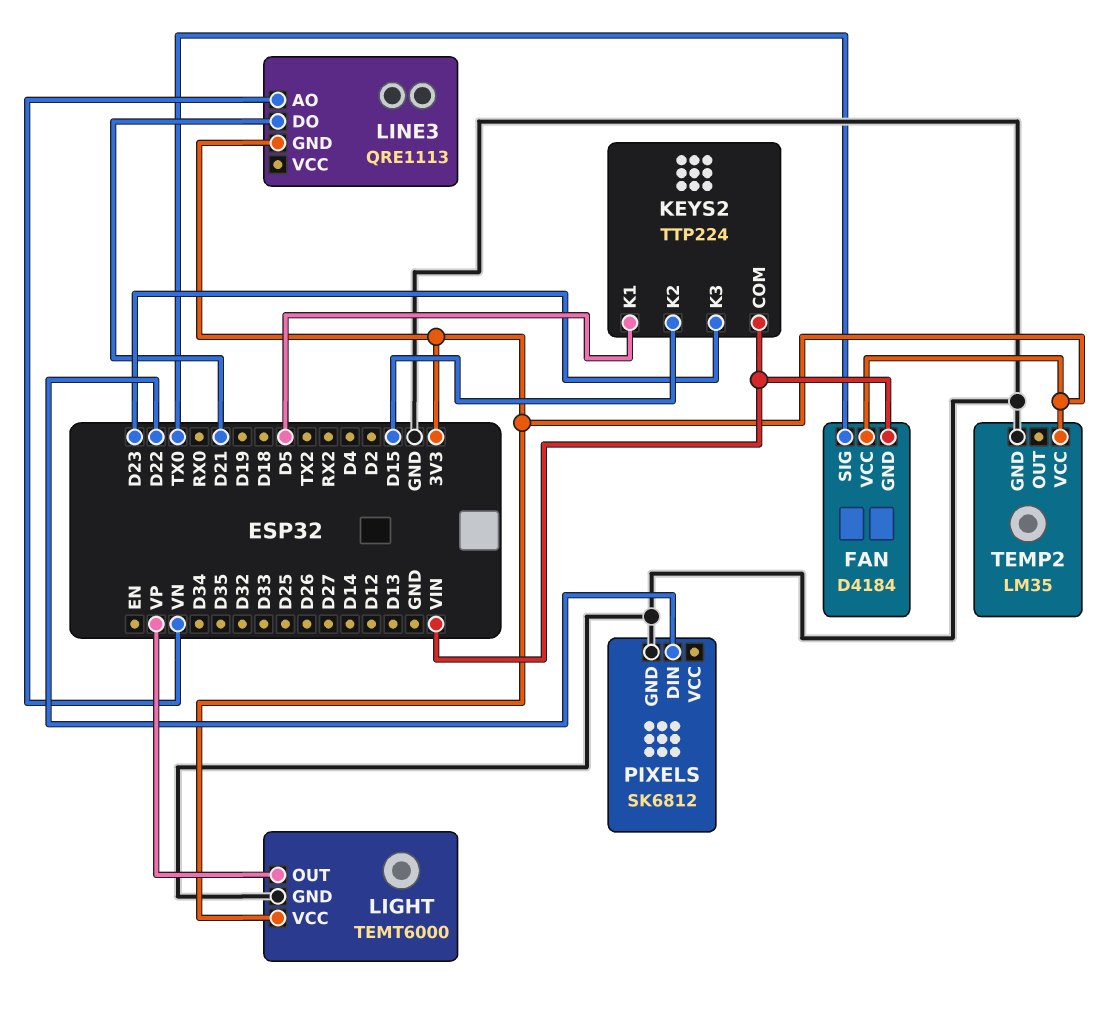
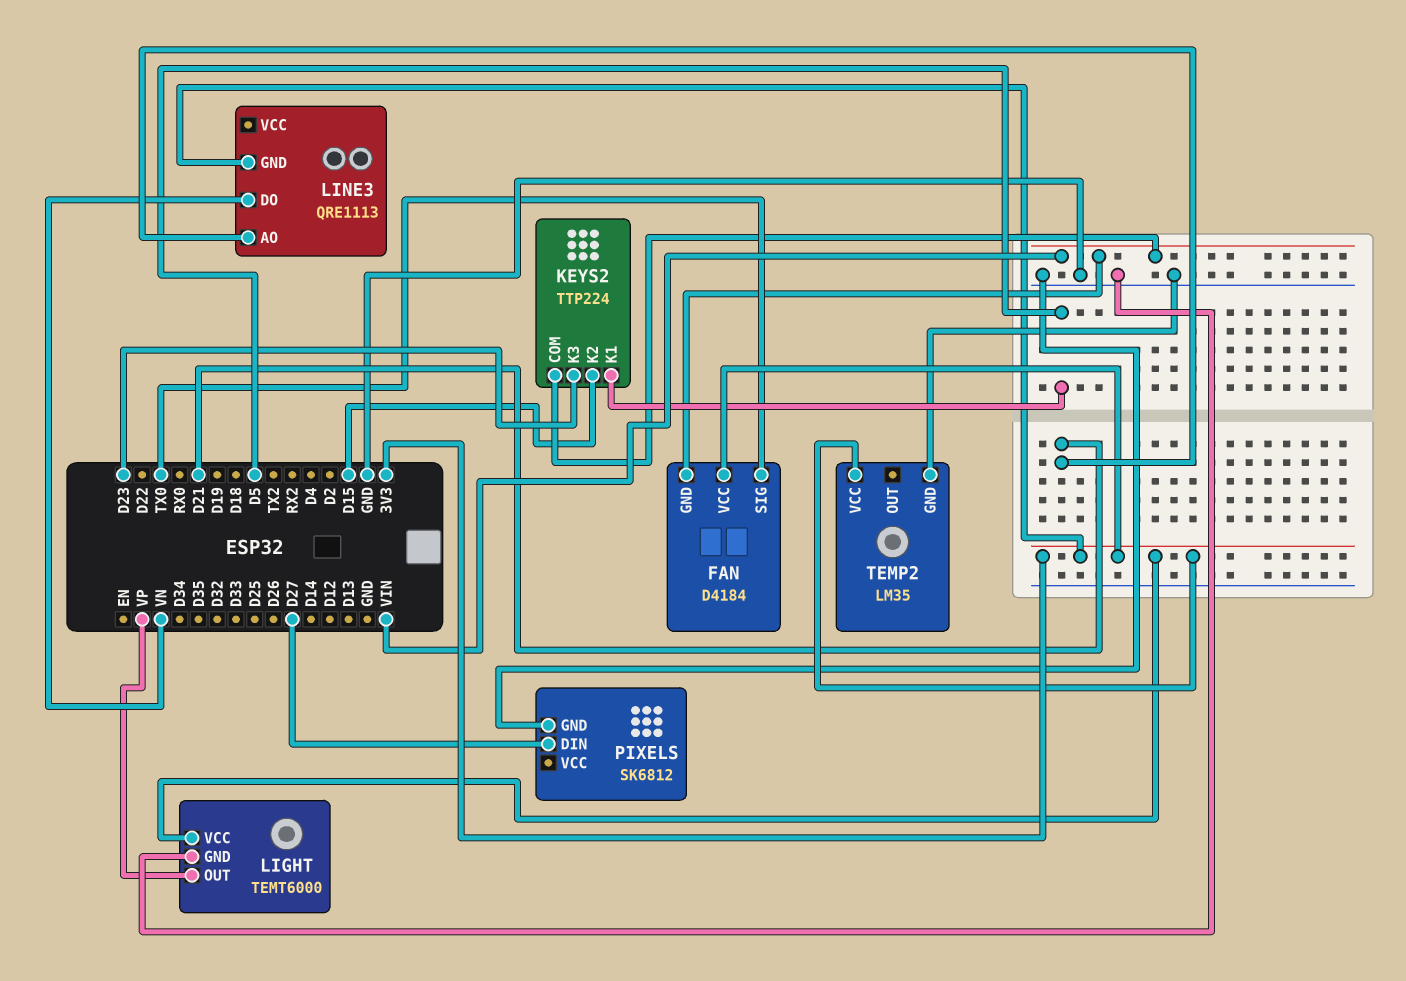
LINE3 pin AO: VN -> D21
LINE3 pin DO: D21 -> VN
PIXELS pin DIN: D22 -> D27

